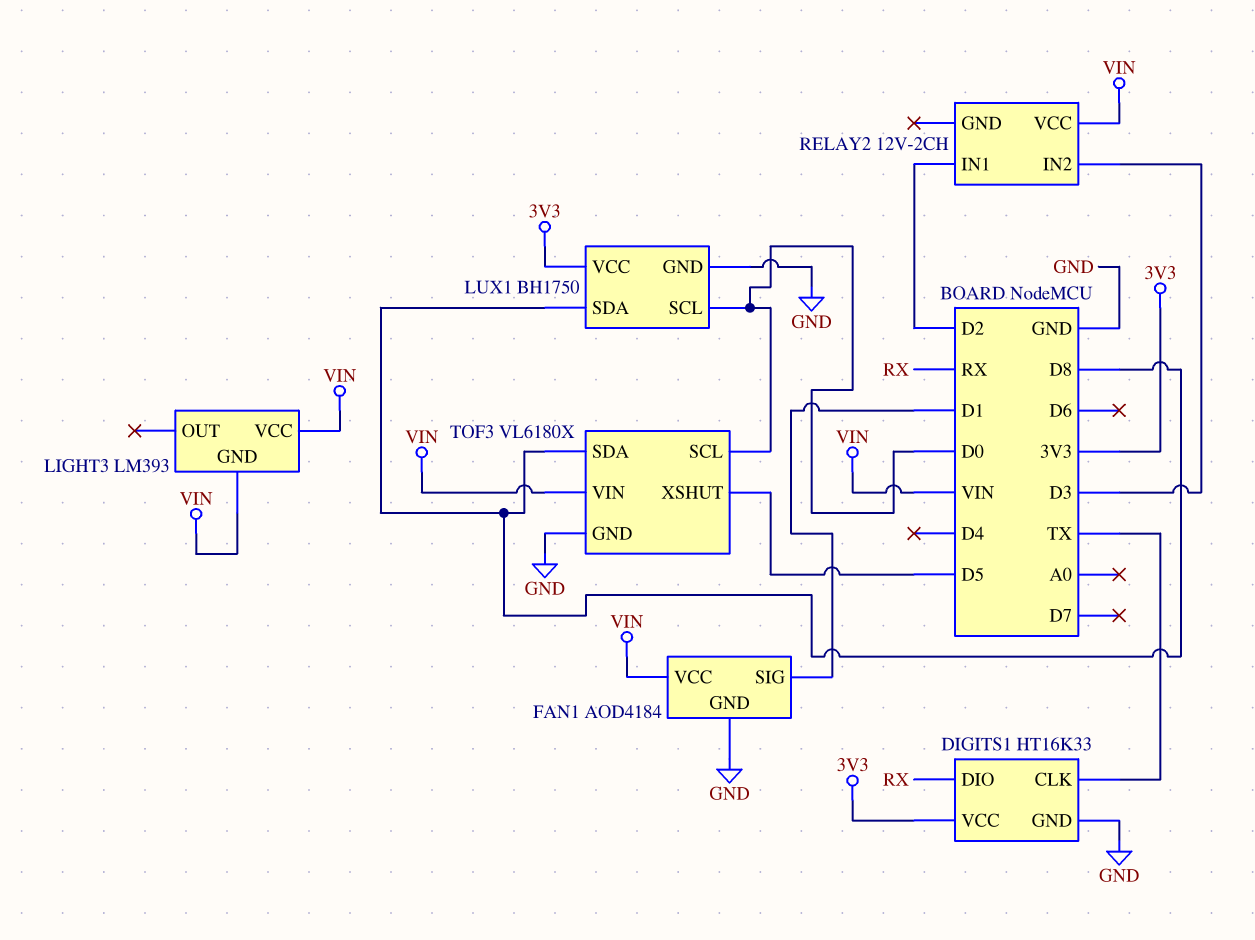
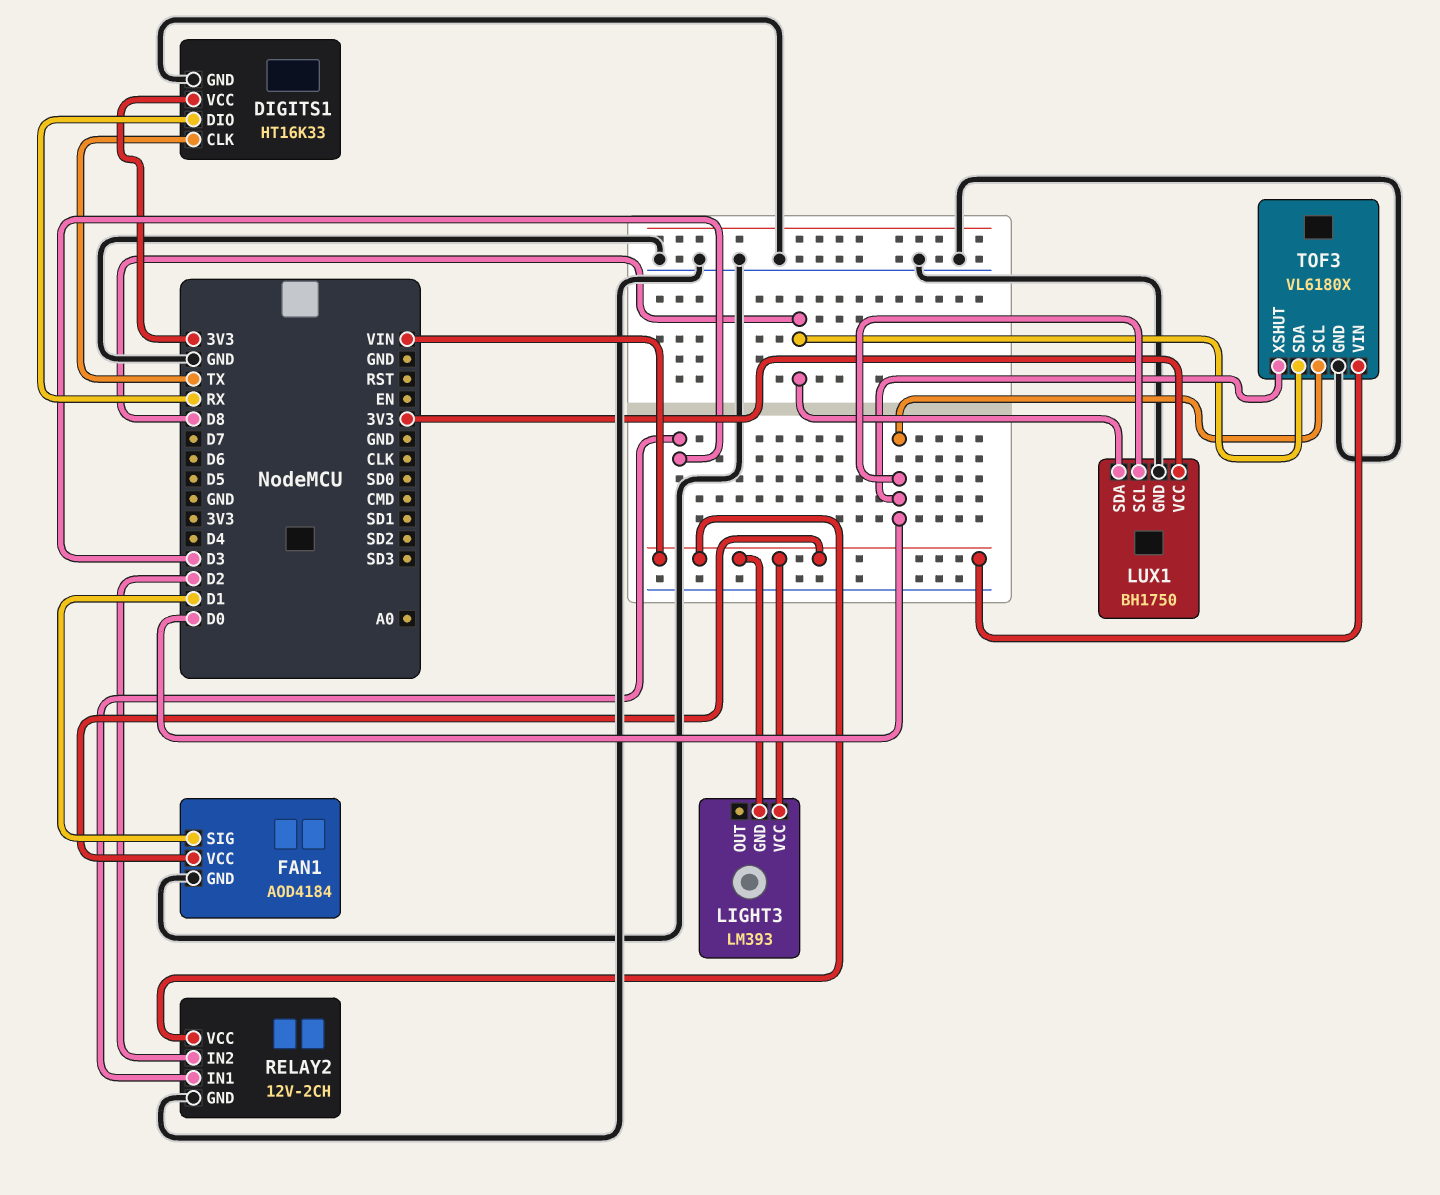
RELAY2 pin GND: none -> GND
RELAY2 pin IN1: D2 -> D3
RELAY2 pin IN2: D3 -> D2
TOF3 pin XSHUT: D5 -> D0

